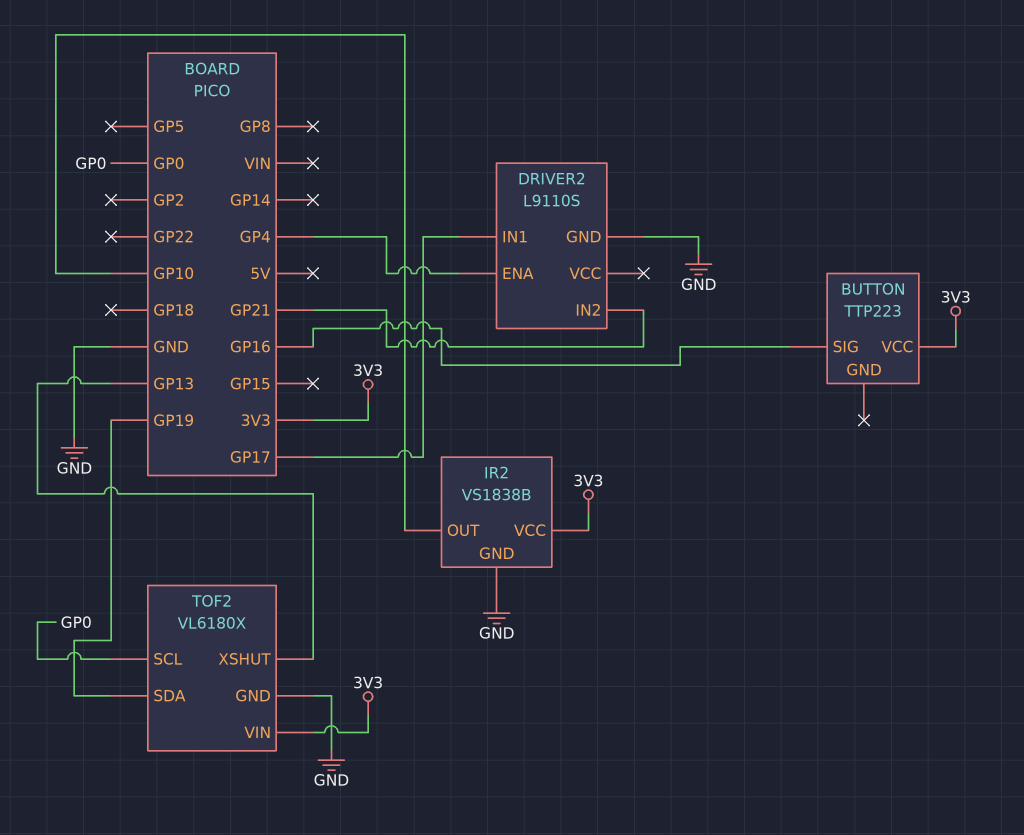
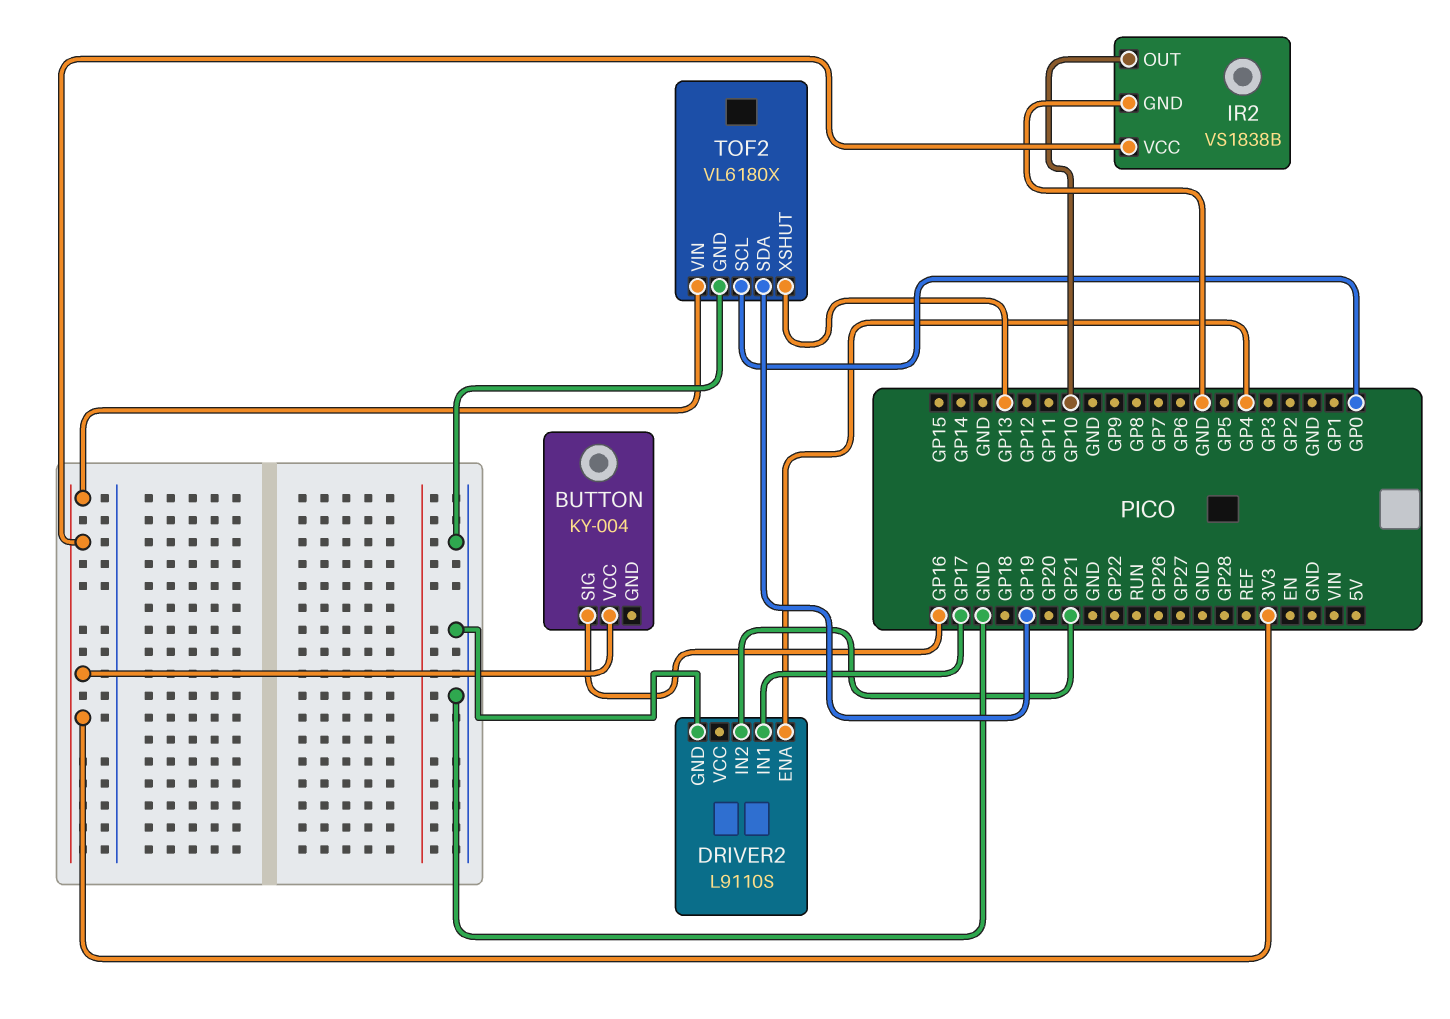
BUTTON: TTP223 -> KY-004

